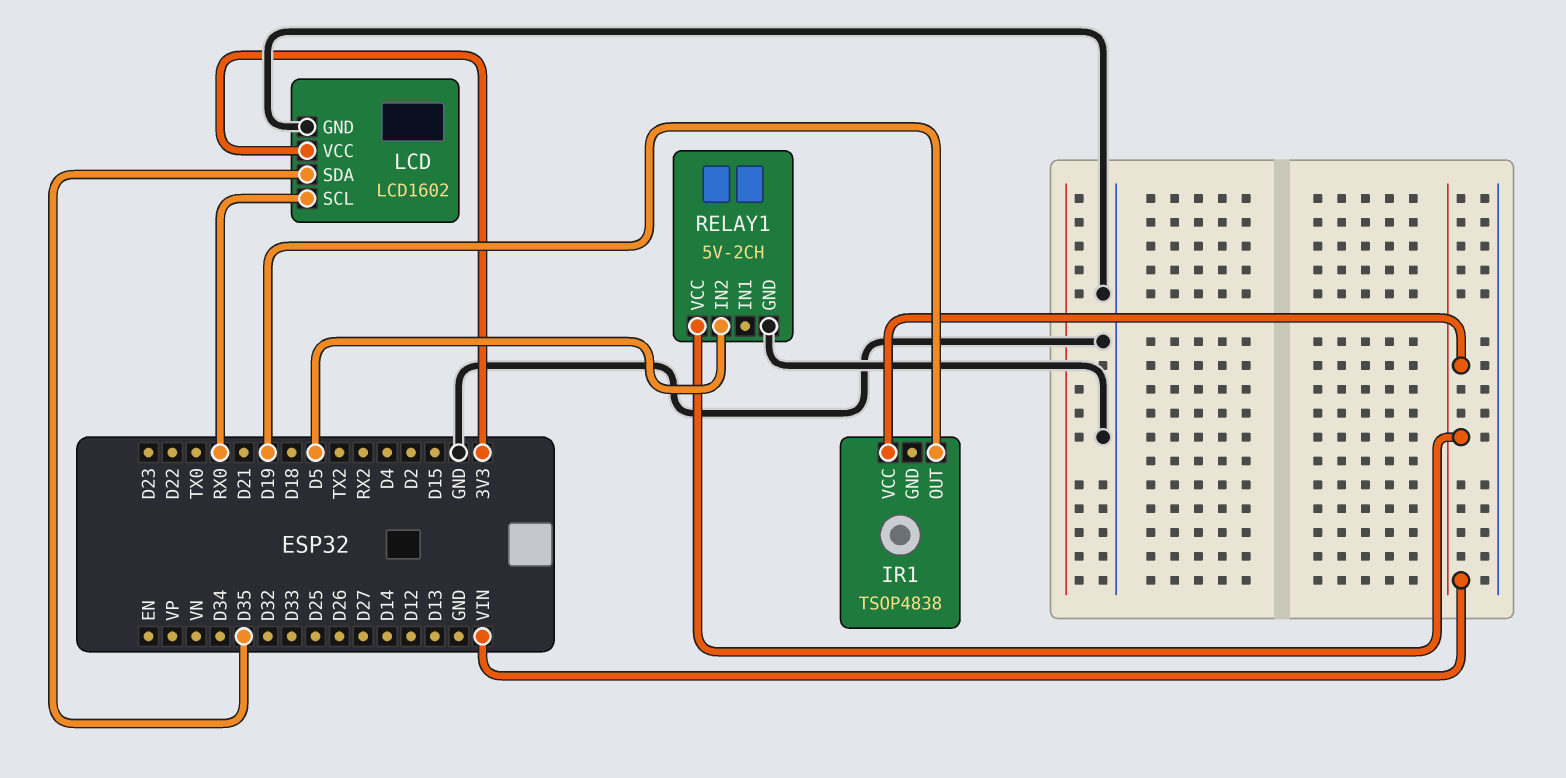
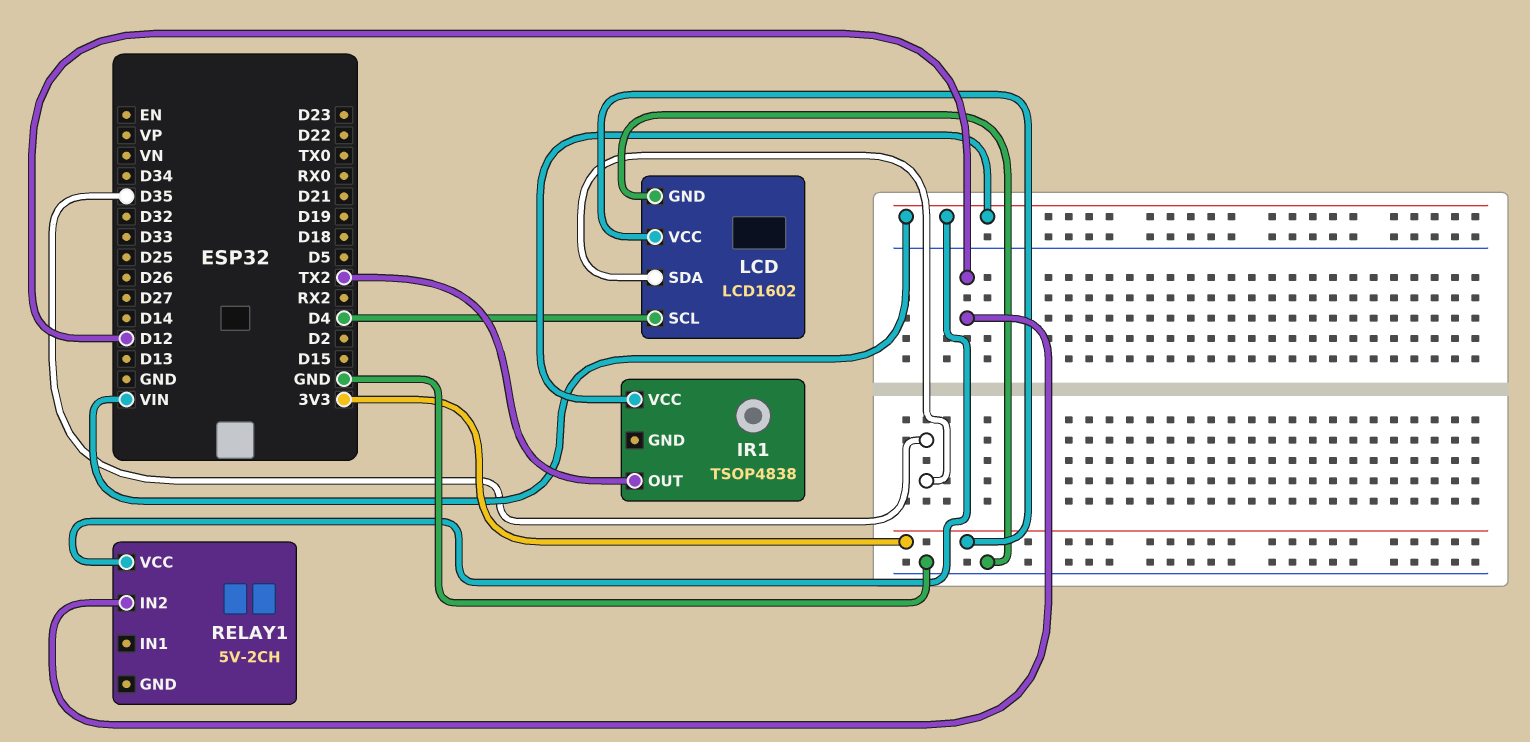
IR1 pin OUT: D19 -> TX2
LCD pin SCL: RX0 -> D4
RELAY1 pin GND: GND -> none
RELAY1 pin IN2: D5 -> D12

